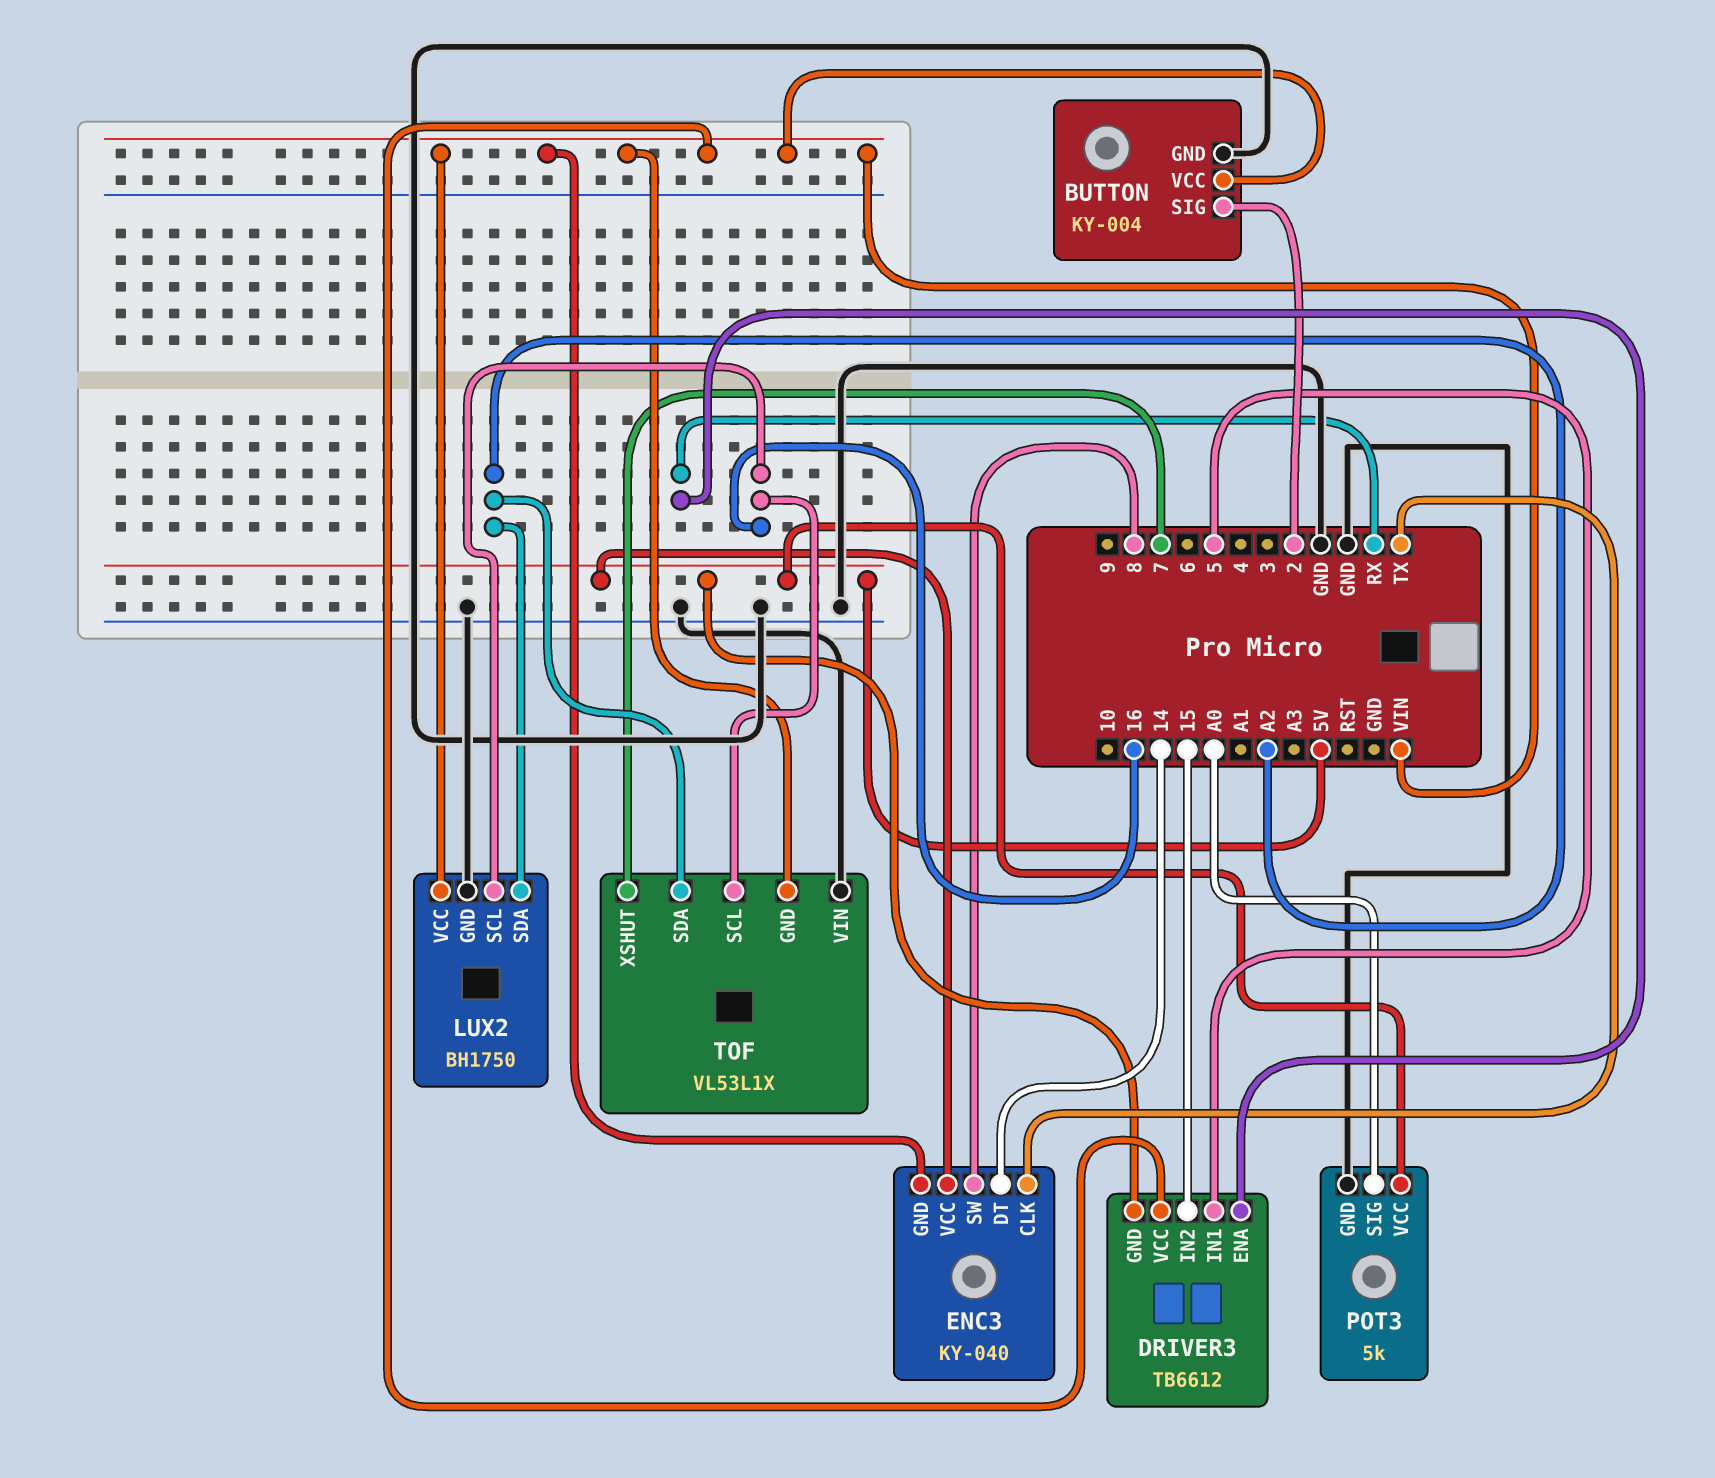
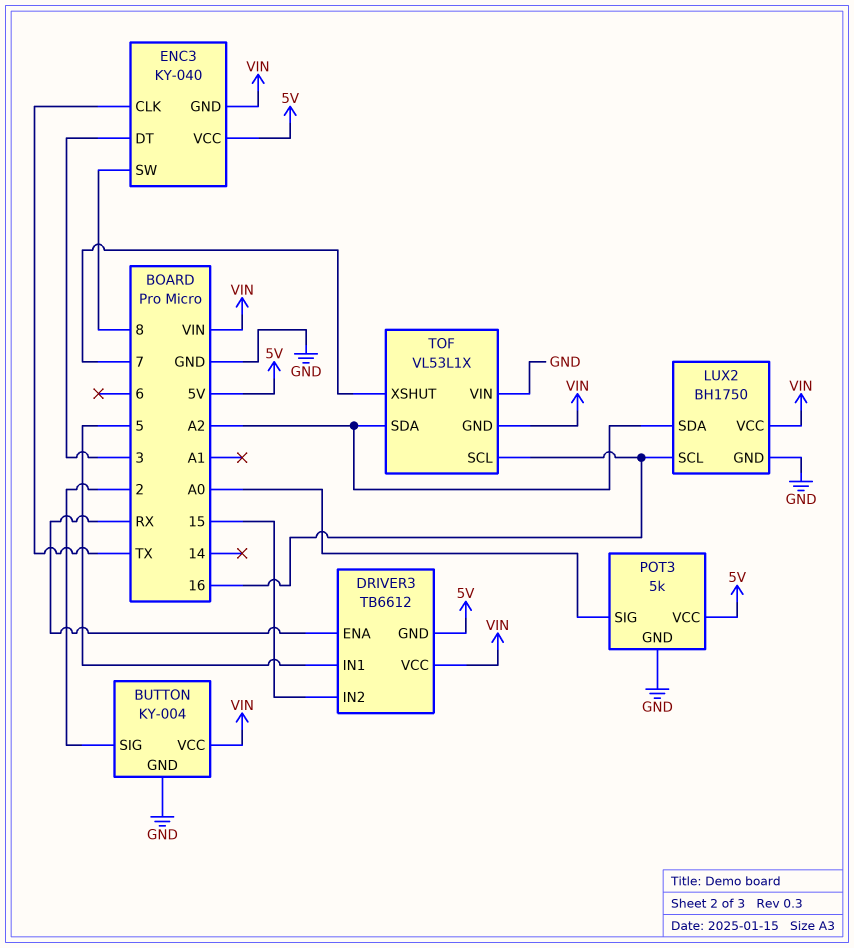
ENC3 pin DT: 14 -> 3

